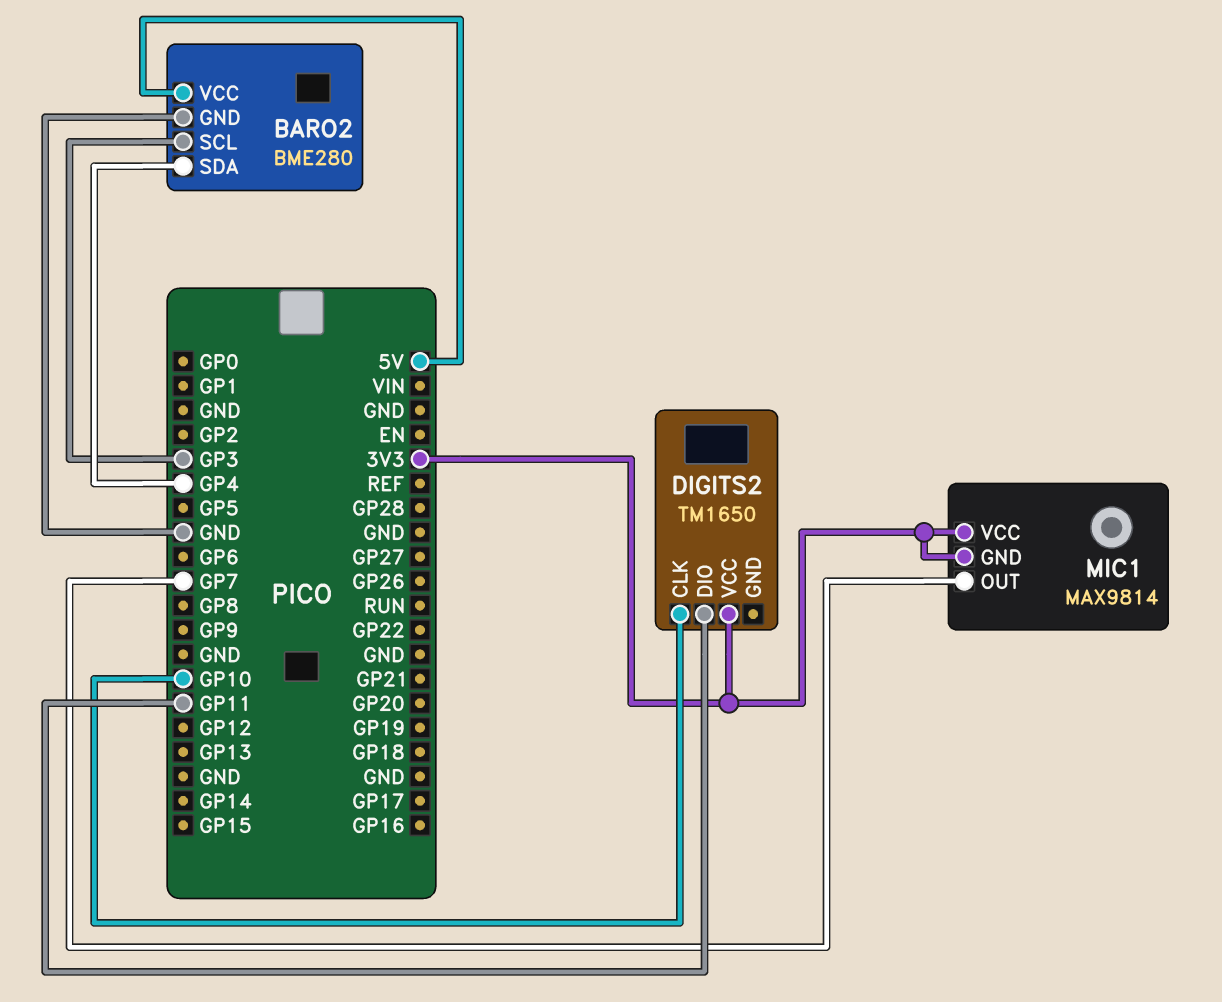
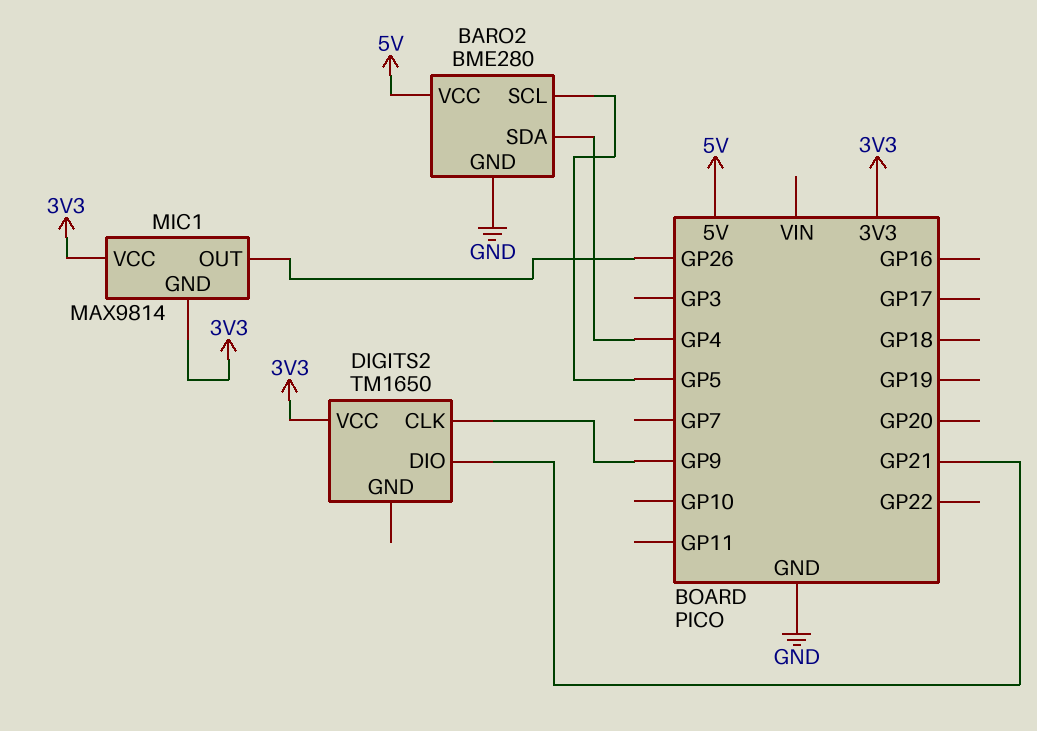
BARO2 pin SCL: GP3 -> GP5
DIGITS2 pin CLK: GP10 -> GP9
DIGITS2 pin DIO: GP11 -> GP21
MIC1 pin OUT: GP7 -> GP26

